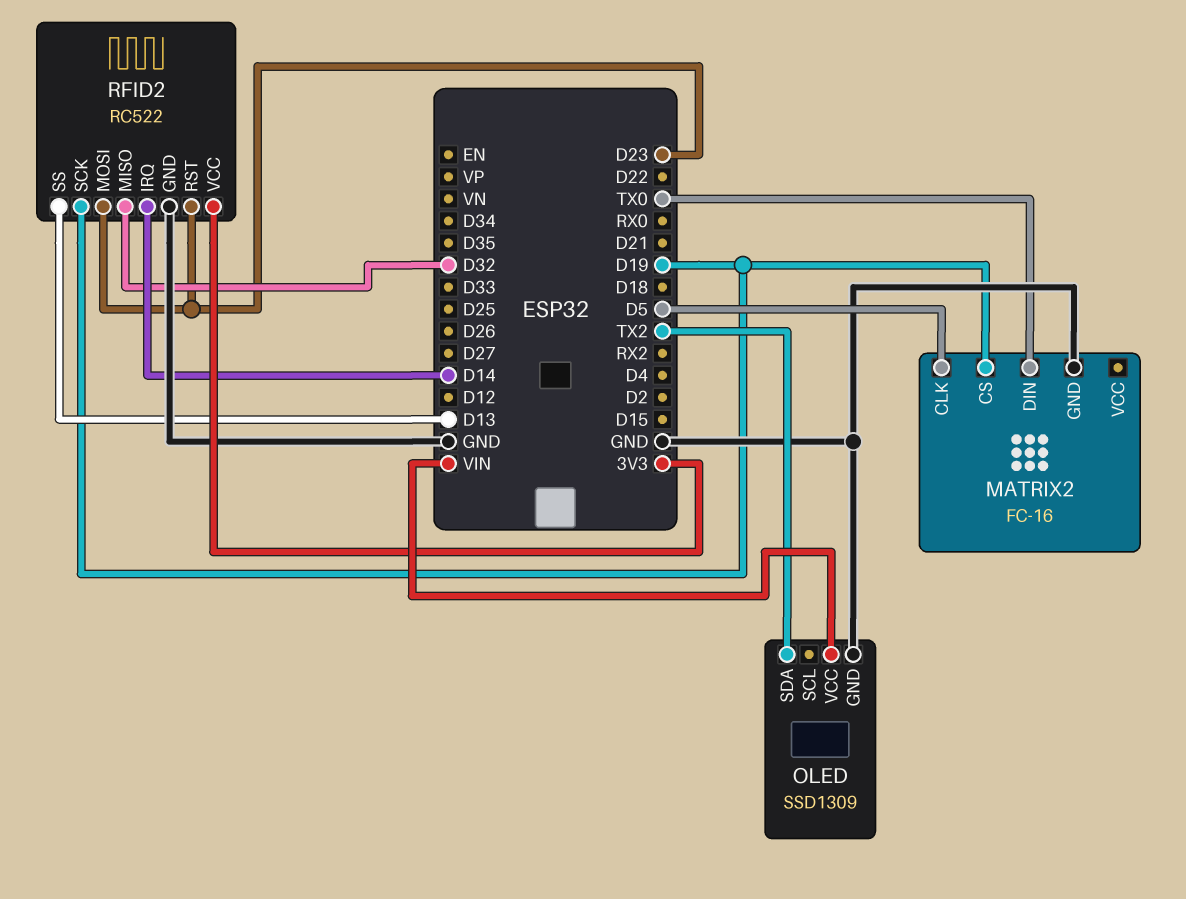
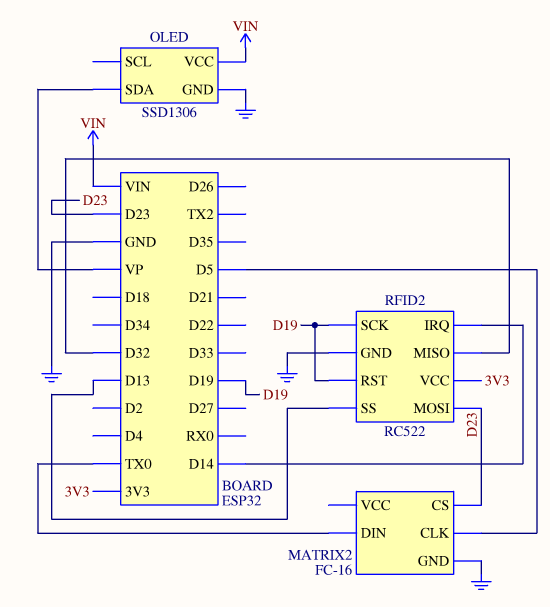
MATRIX2 pin CS: D19 -> D23
OLED: SSD1309 -> SSD1306
OLED pin SDA: TX2 -> VP
RFID2 pin RST: D23 -> D19

